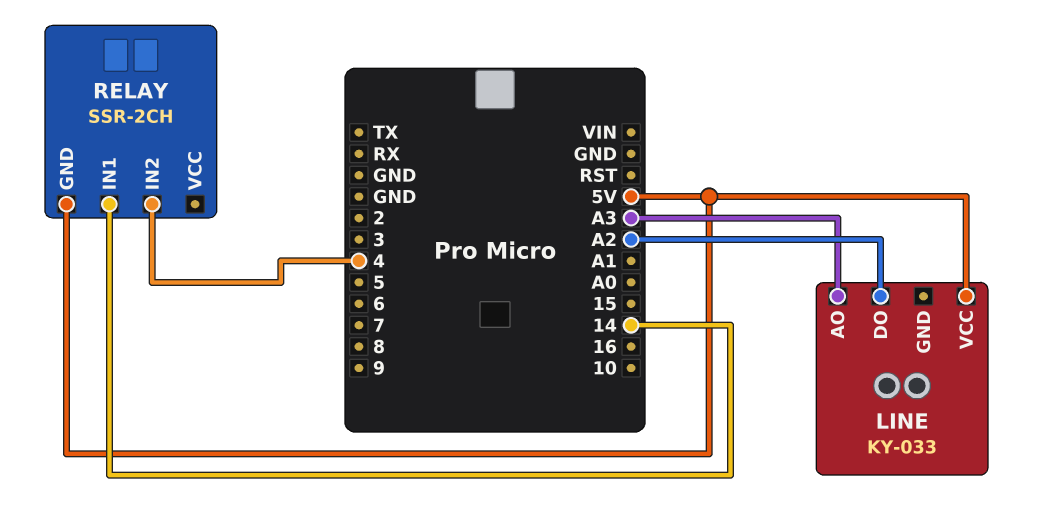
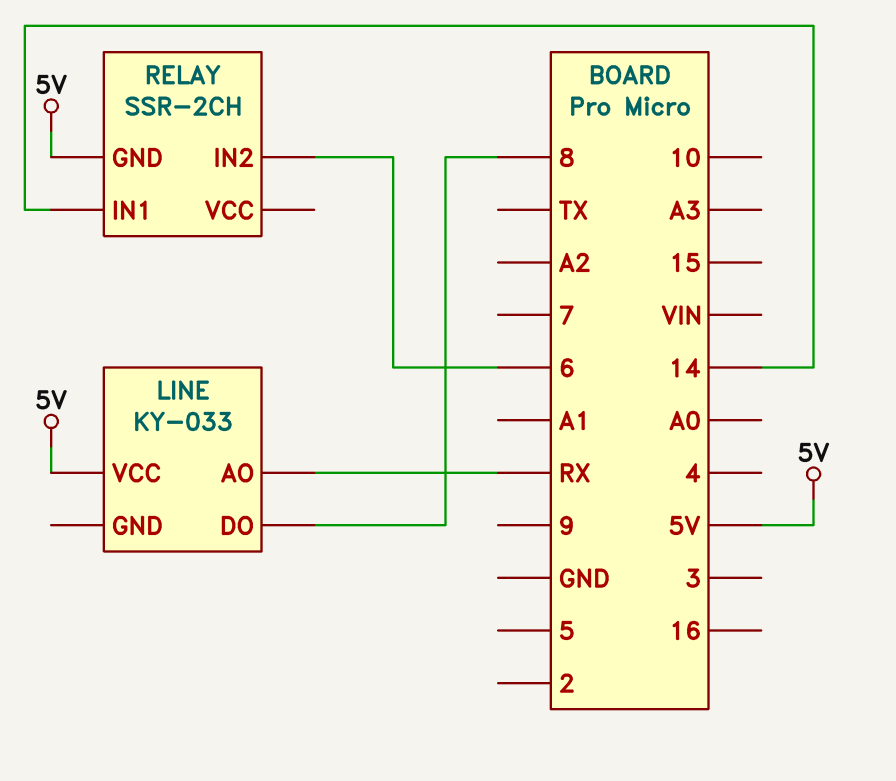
LINE pin AO: A3 -> RX
LINE pin DO: A2 -> 8
RELAY pin IN2: 4 -> 6

